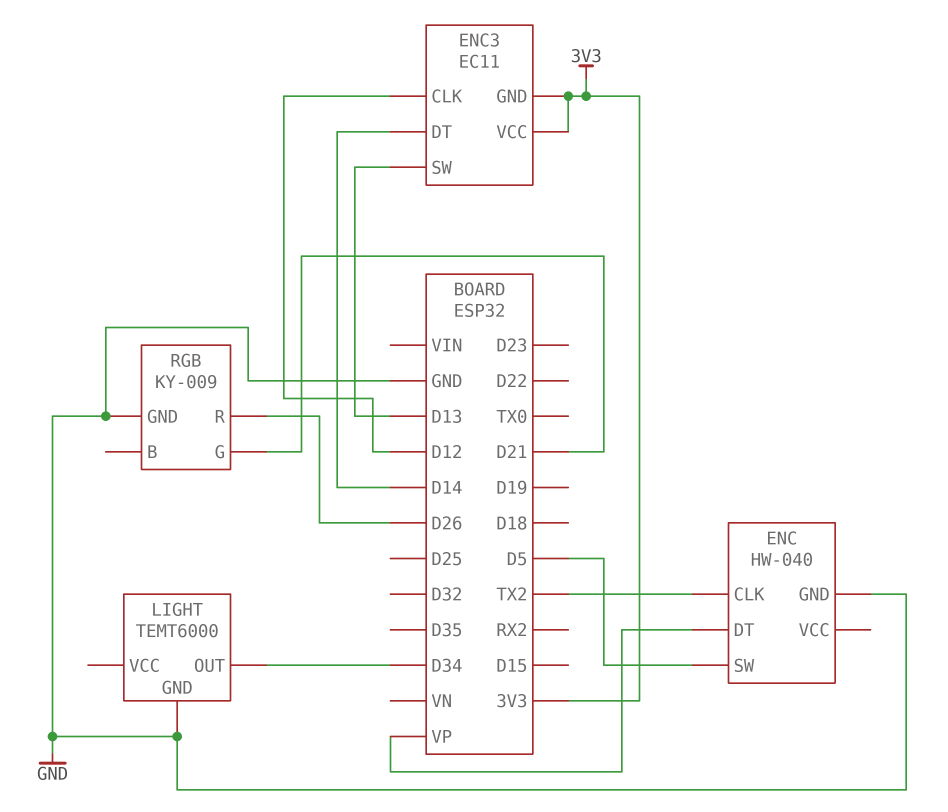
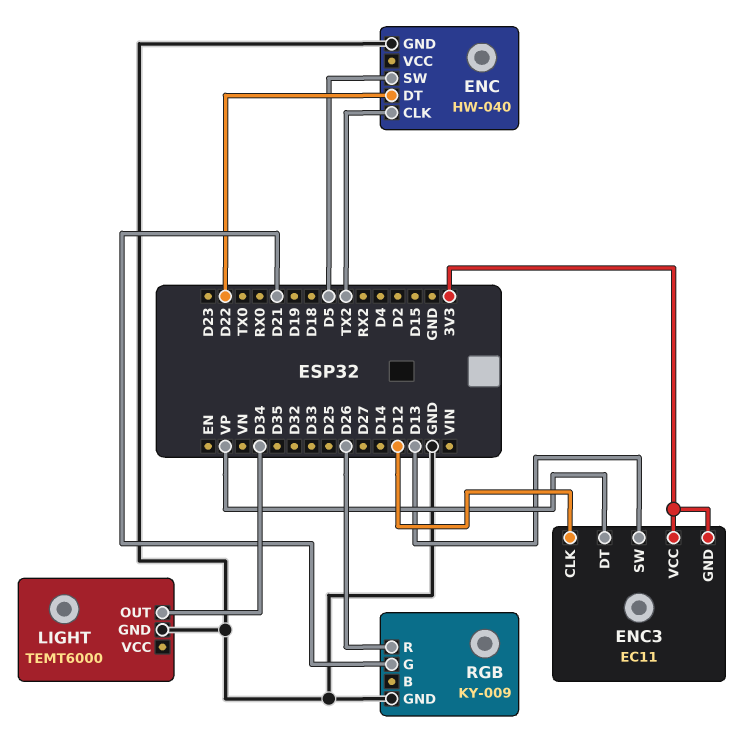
ENC pin DT: VP -> D22
ENC3 pin DT: D14 -> VP

